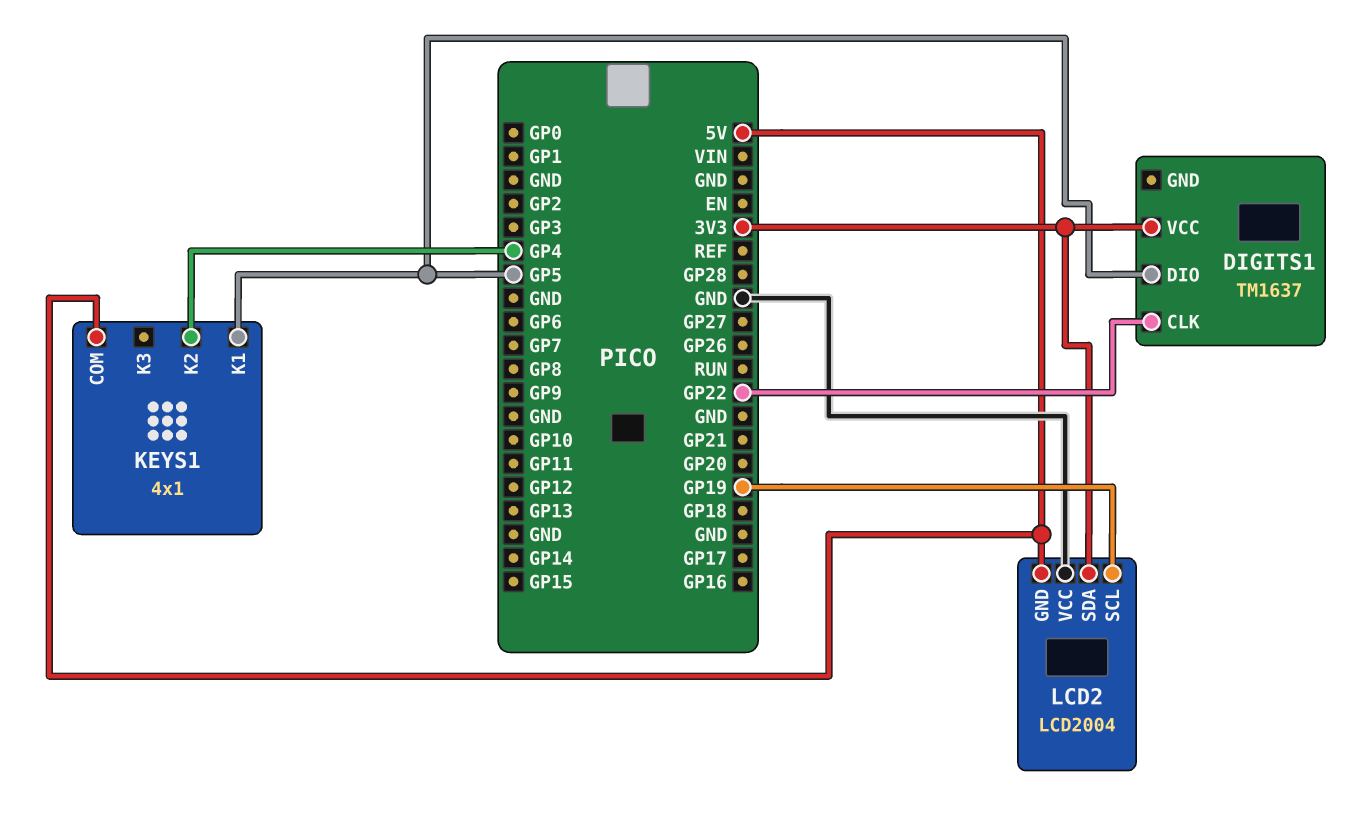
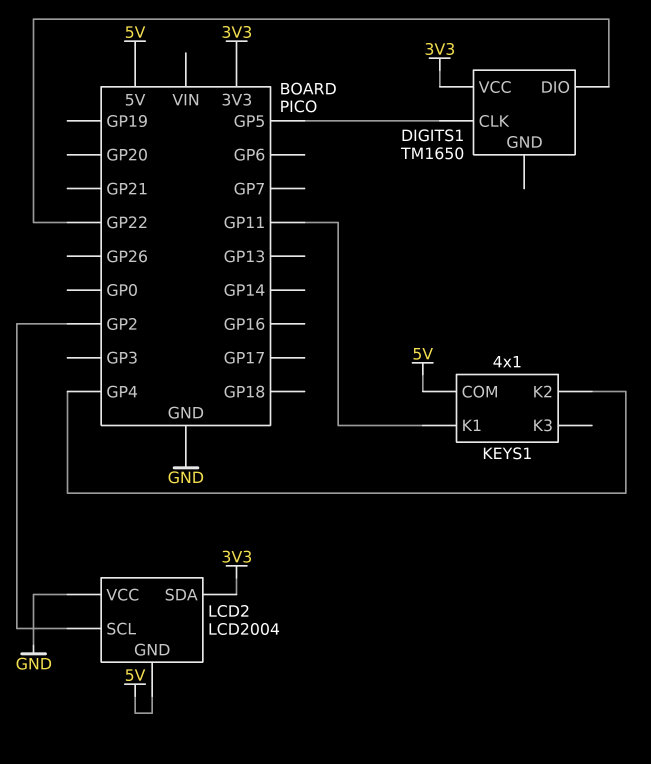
DIGITS1: TM1637 -> TM1650
DIGITS1 pin CLK: GP22 -> GP5
DIGITS1 pin DIO: GP5 -> GP22
KEYS1 pin K1: GP5 -> GP11
LCD2 pin SCL: GP19 -> GP2

